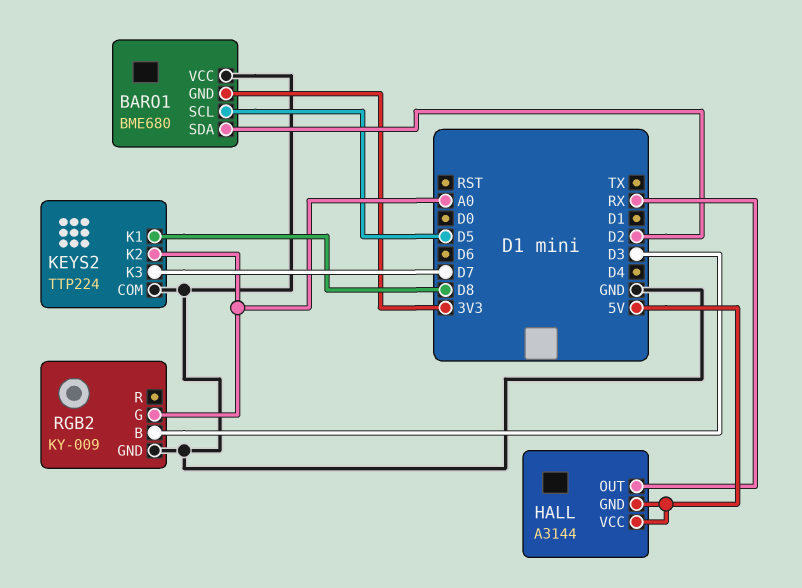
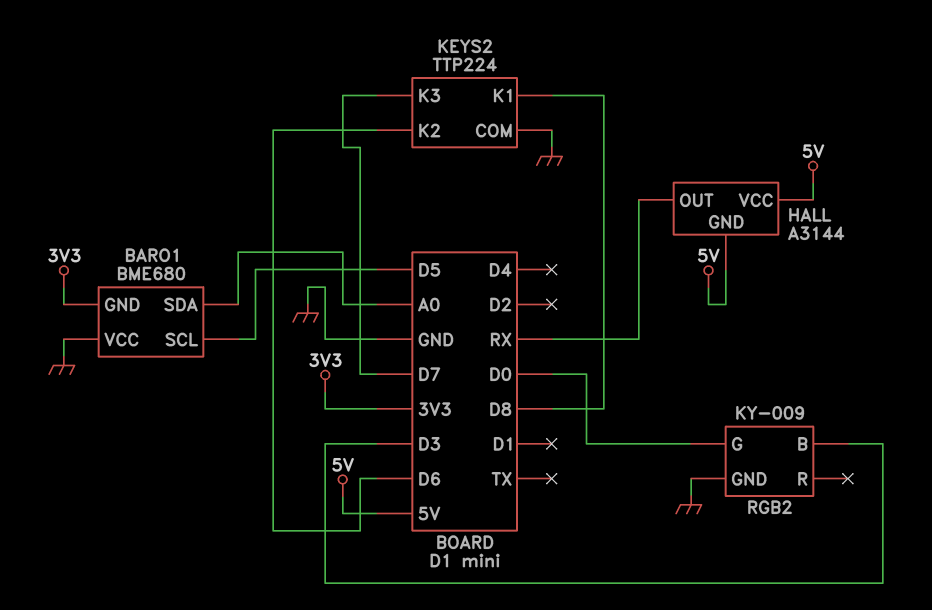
BARO1 pin SDA: D2 -> A0
KEYS2 pin K2: A0 -> D6
RGB2 pin G: A0 -> D0

